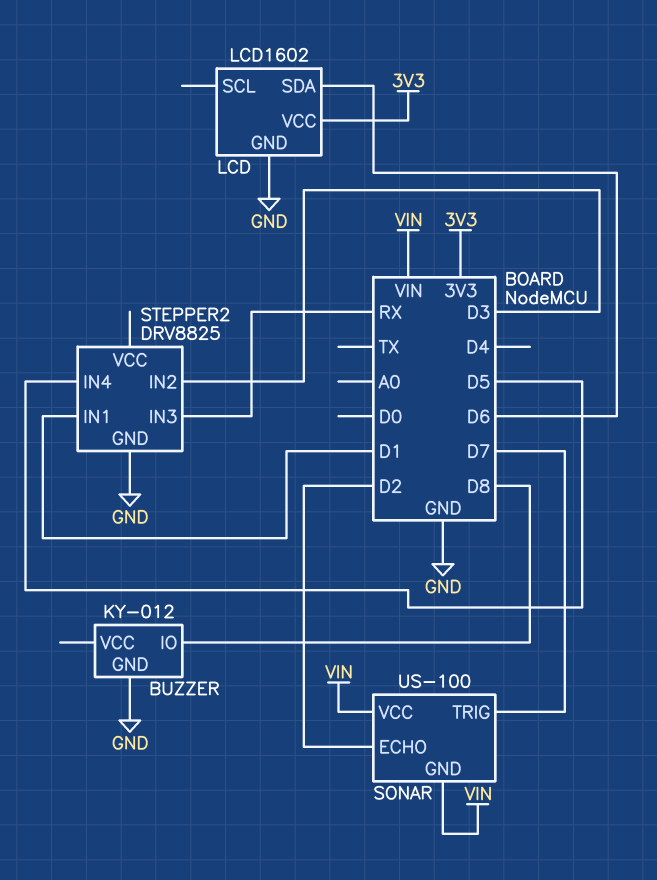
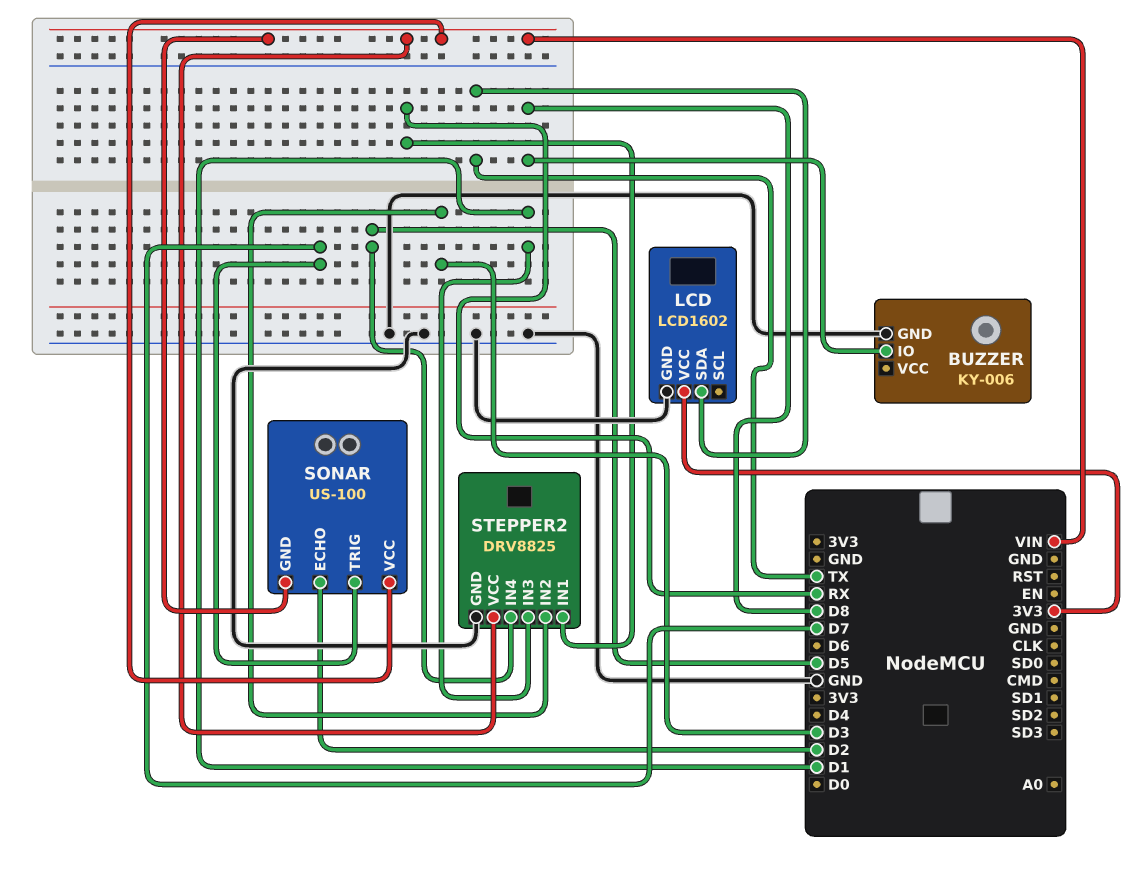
BUZZER: KY-012 -> KY-006
LCD pin SDA: D6 -> TX
STEPPER2 pin IN1: D1 -> RX
STEPPER2 pin IN3: RX -> D1
STEPPER2 pin VCC: none -> VIN

